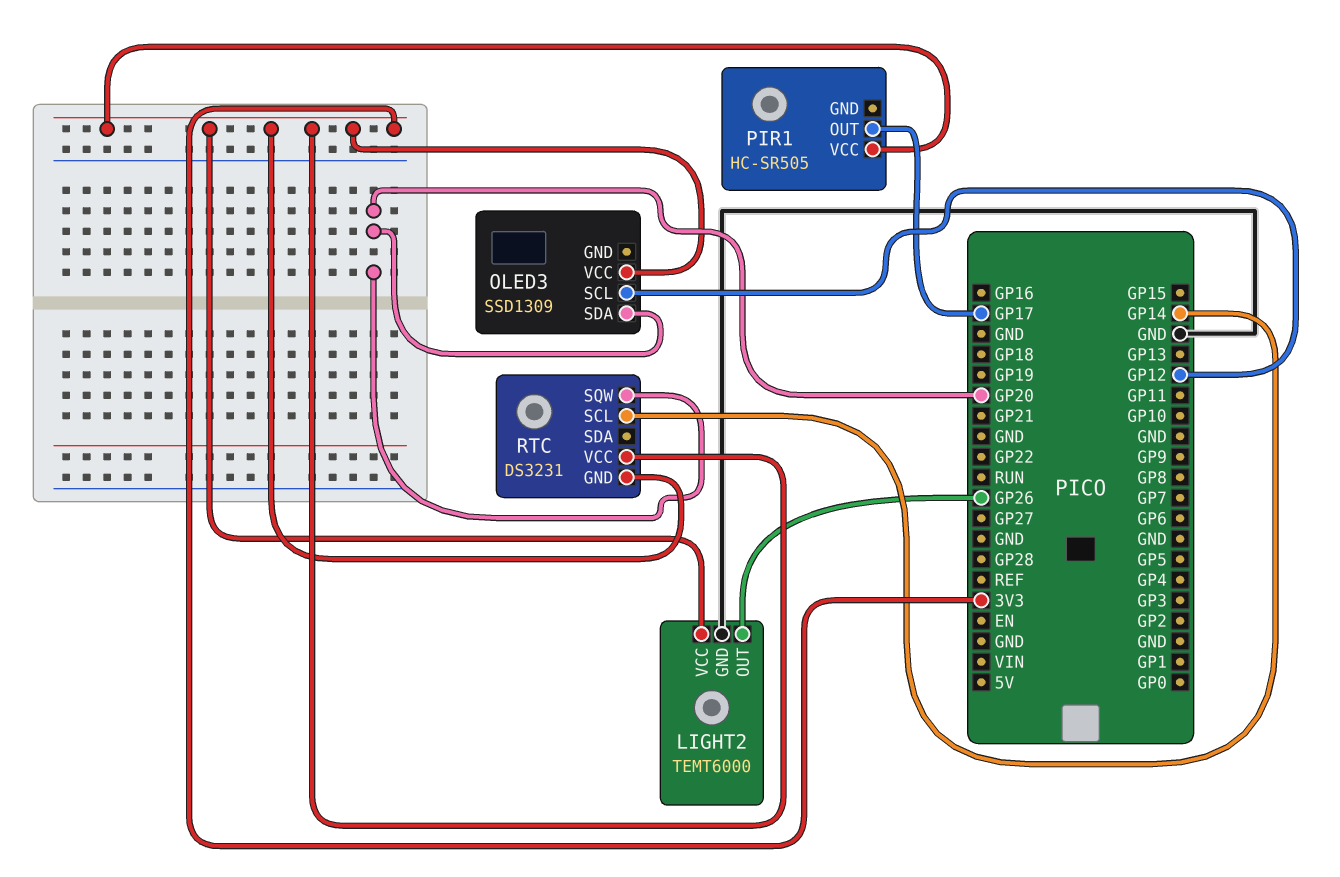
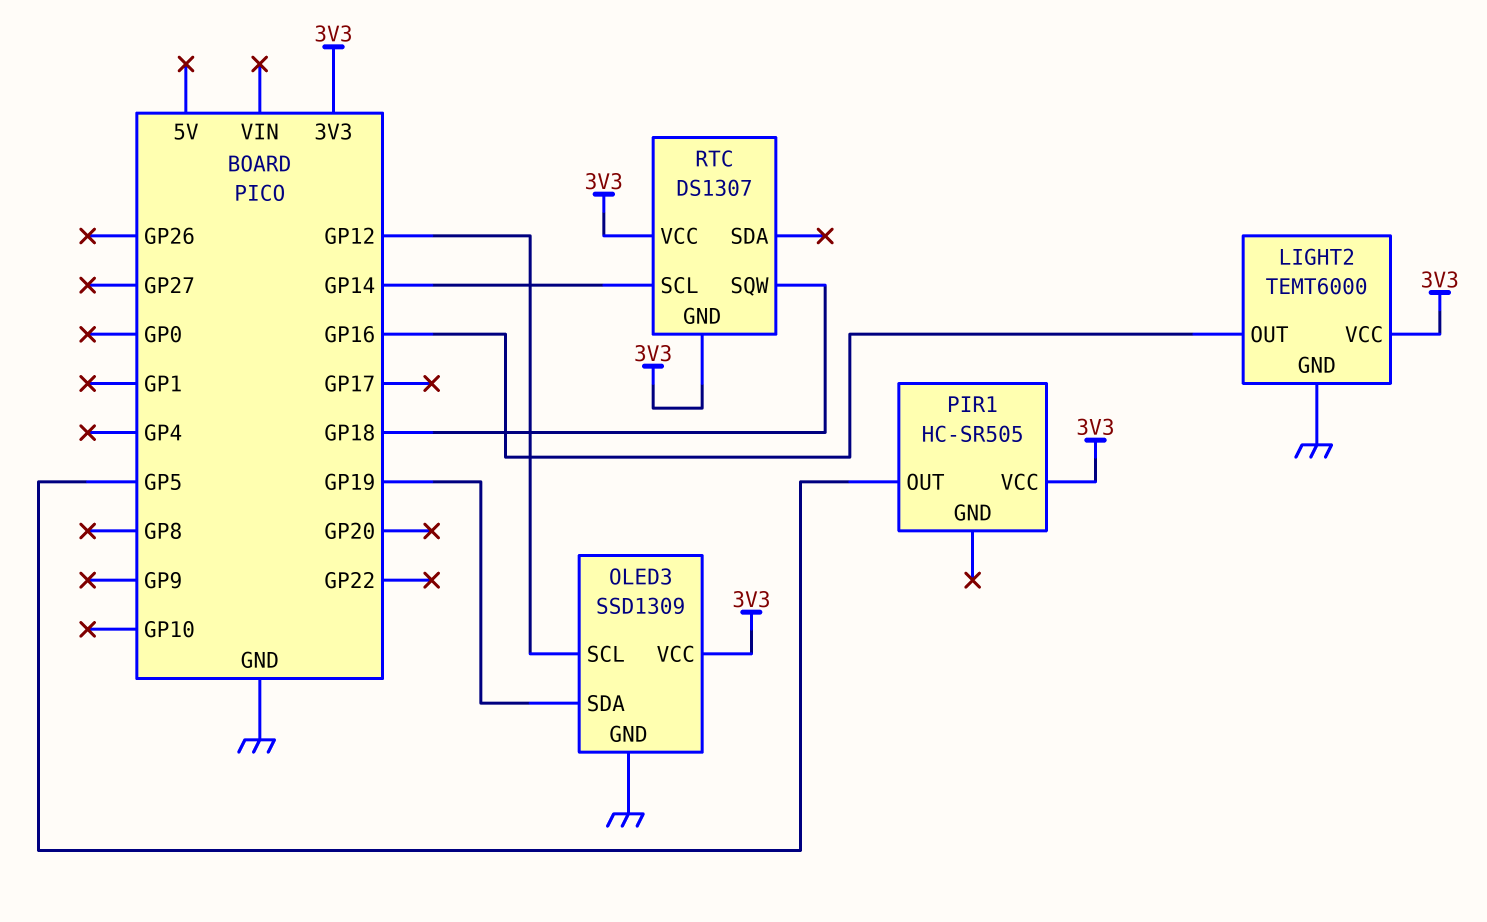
LIGHT2 pin OUT: GP26 -> GP16
OLED3 pin GND: none -> GND
OLED3 pin SDA: GP20 -> GP19
PIR1 pin OUT: GP17 -> GP5
RTC: DS3231 -> DS1307
RTC pin SQW: GP20 -> GP18

